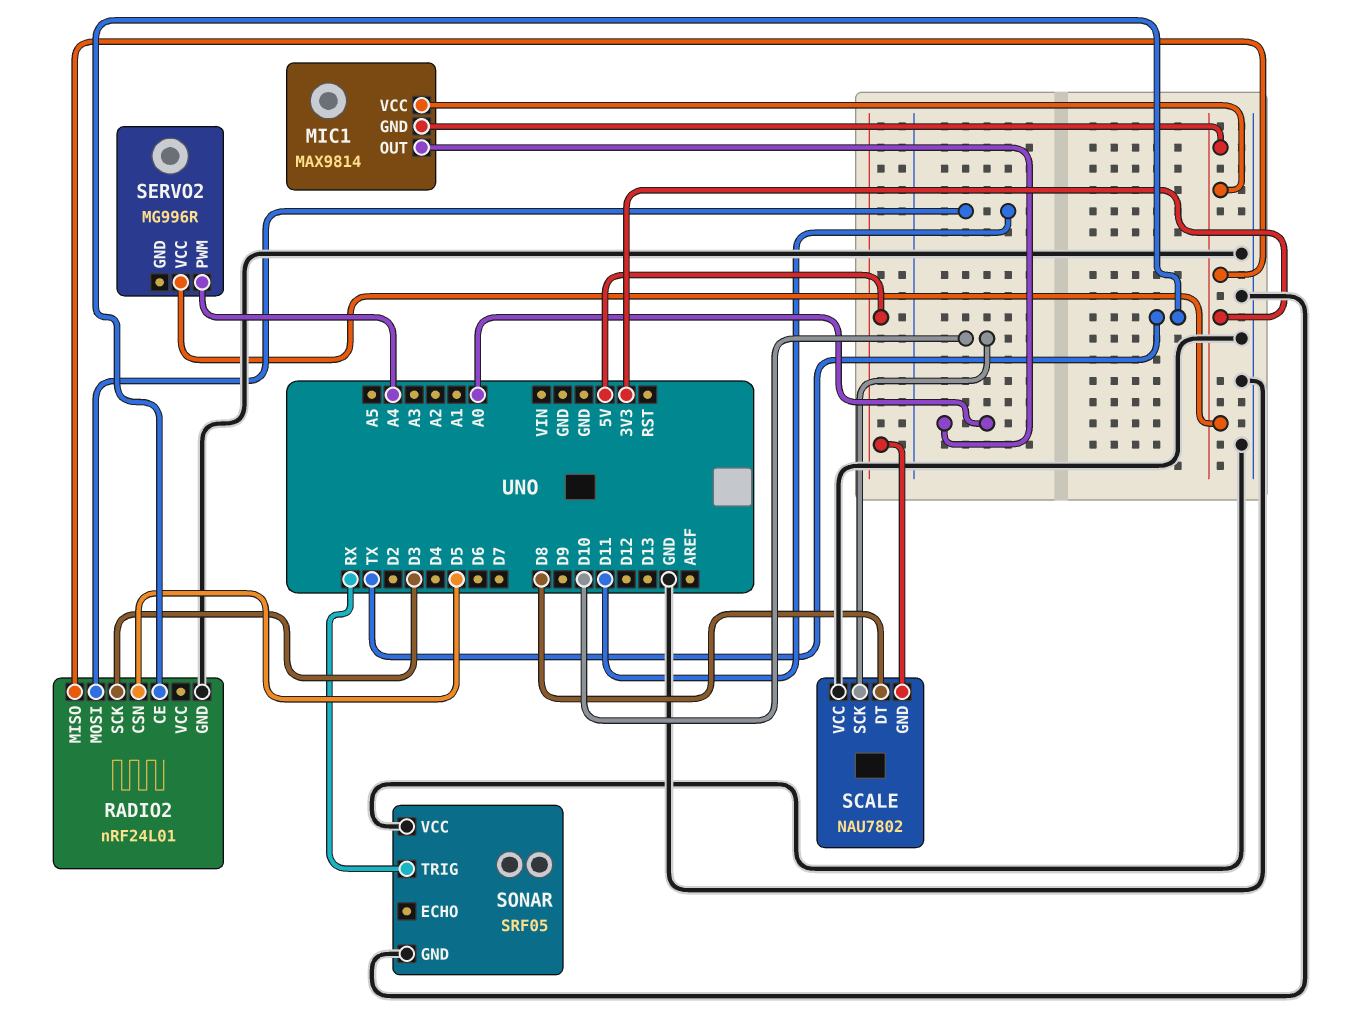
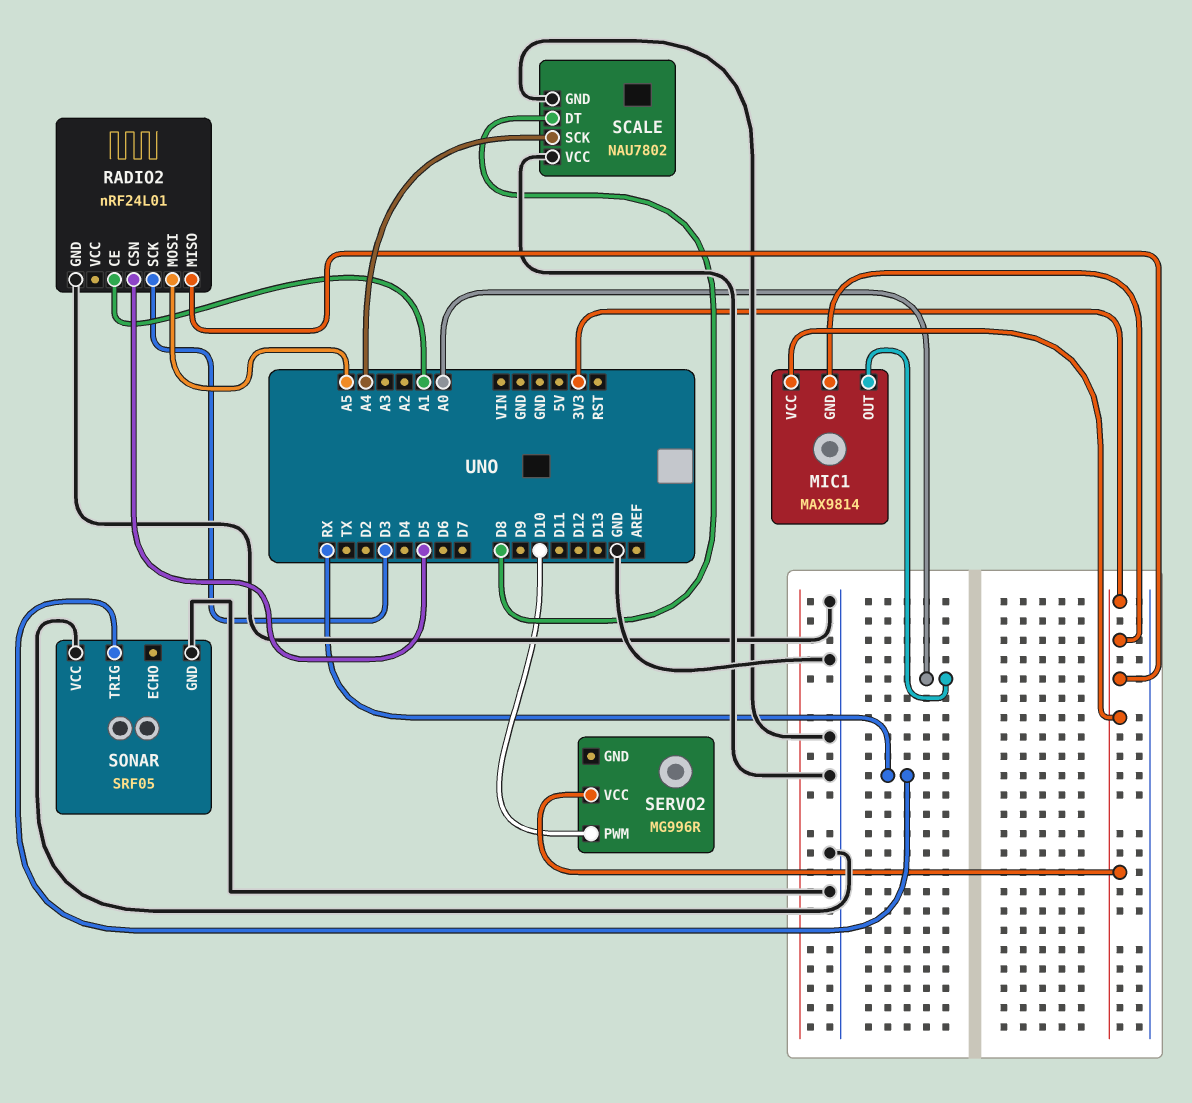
RADIO2 pin CE: TX -> A1
RADIO2 pin MOSI: D11 -> A5
SCALE pin GND: 5V -> GND
SCALE pin SCK: D10 -> A4
SERVO2 pin PWM: A4 -> D10

